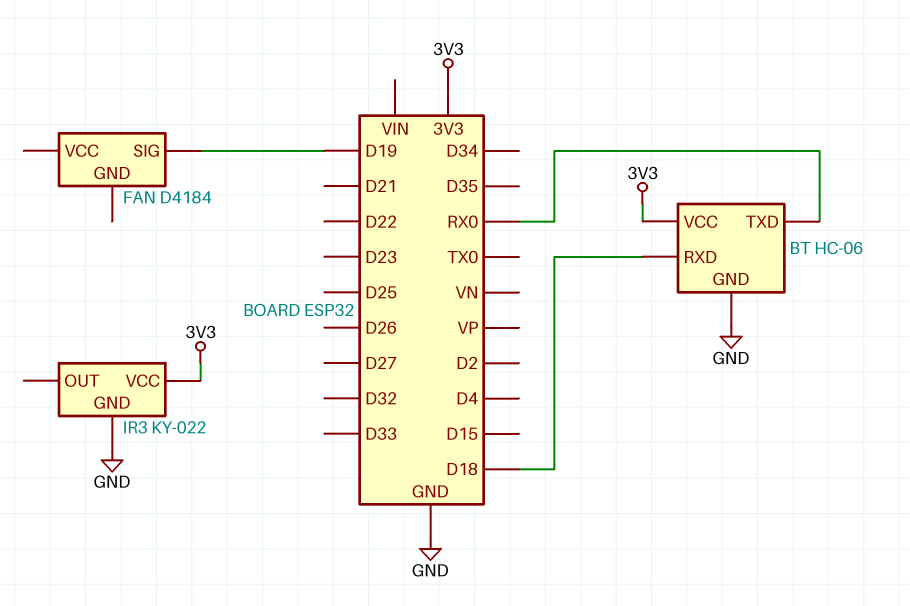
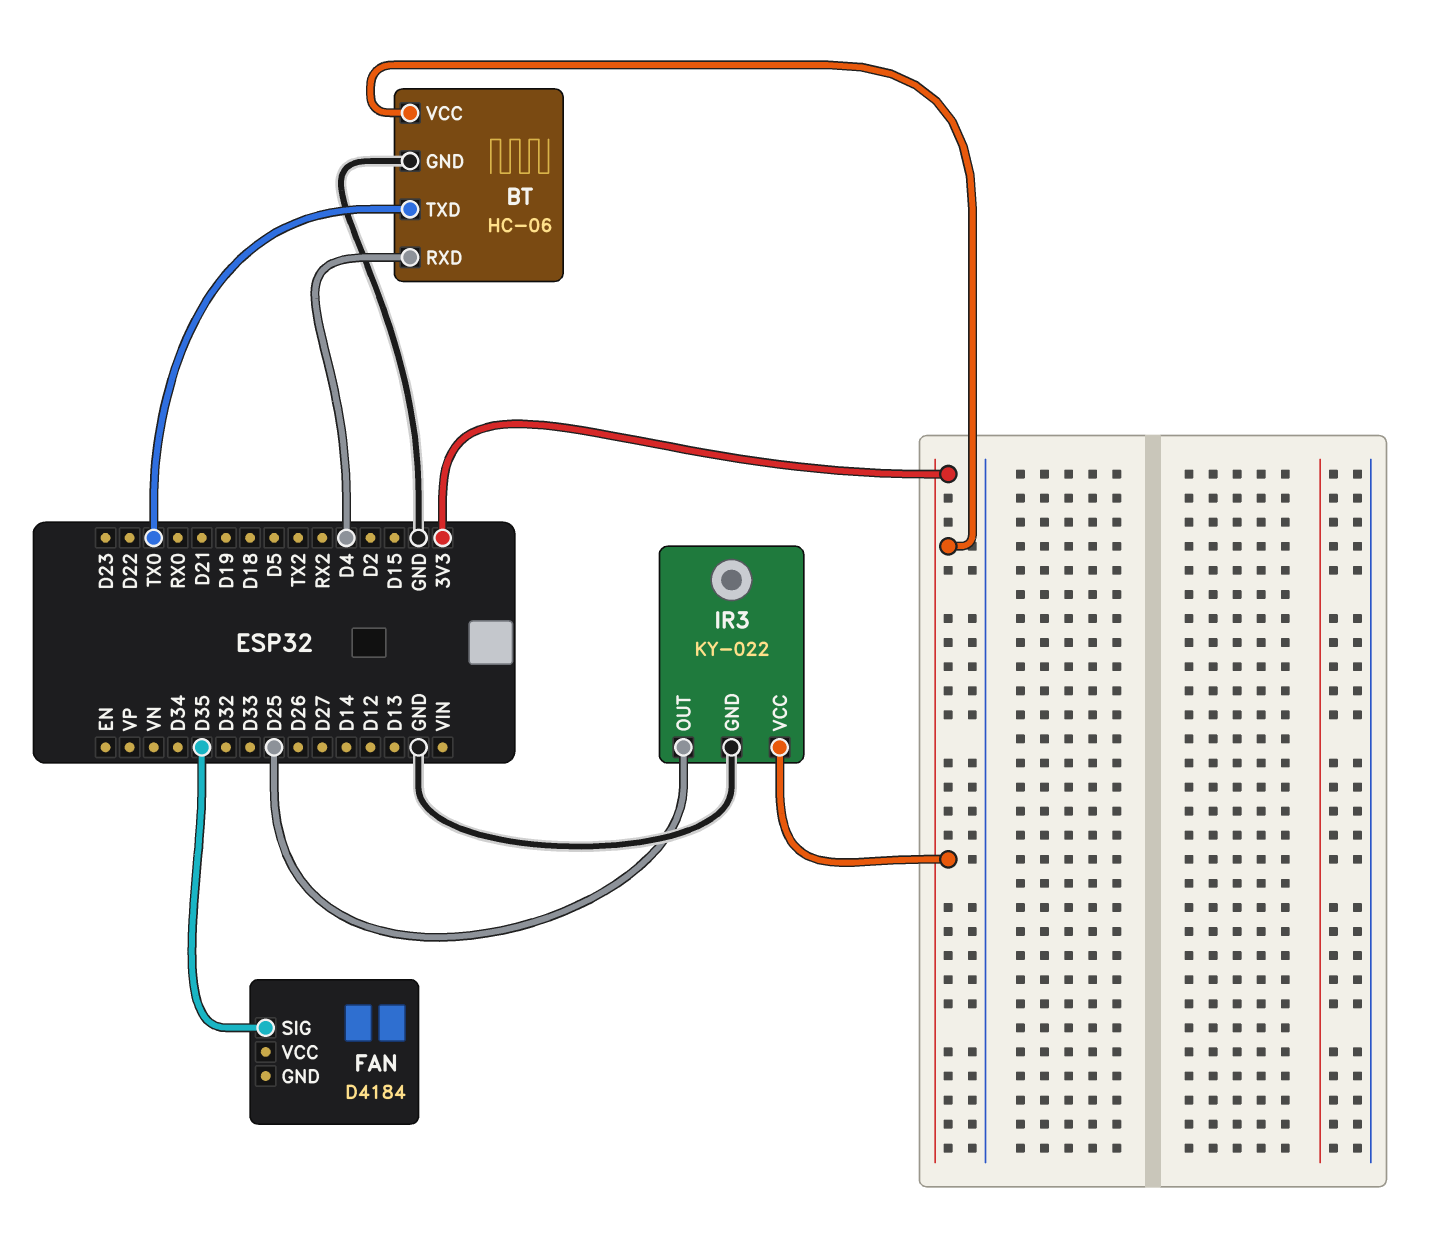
BT pin RXD: D18 -> D4
BT pin TXD: RX0 -> TX0
FAN pin SIG: D19 -> D35
IR3 pin OUT: none -> D25

